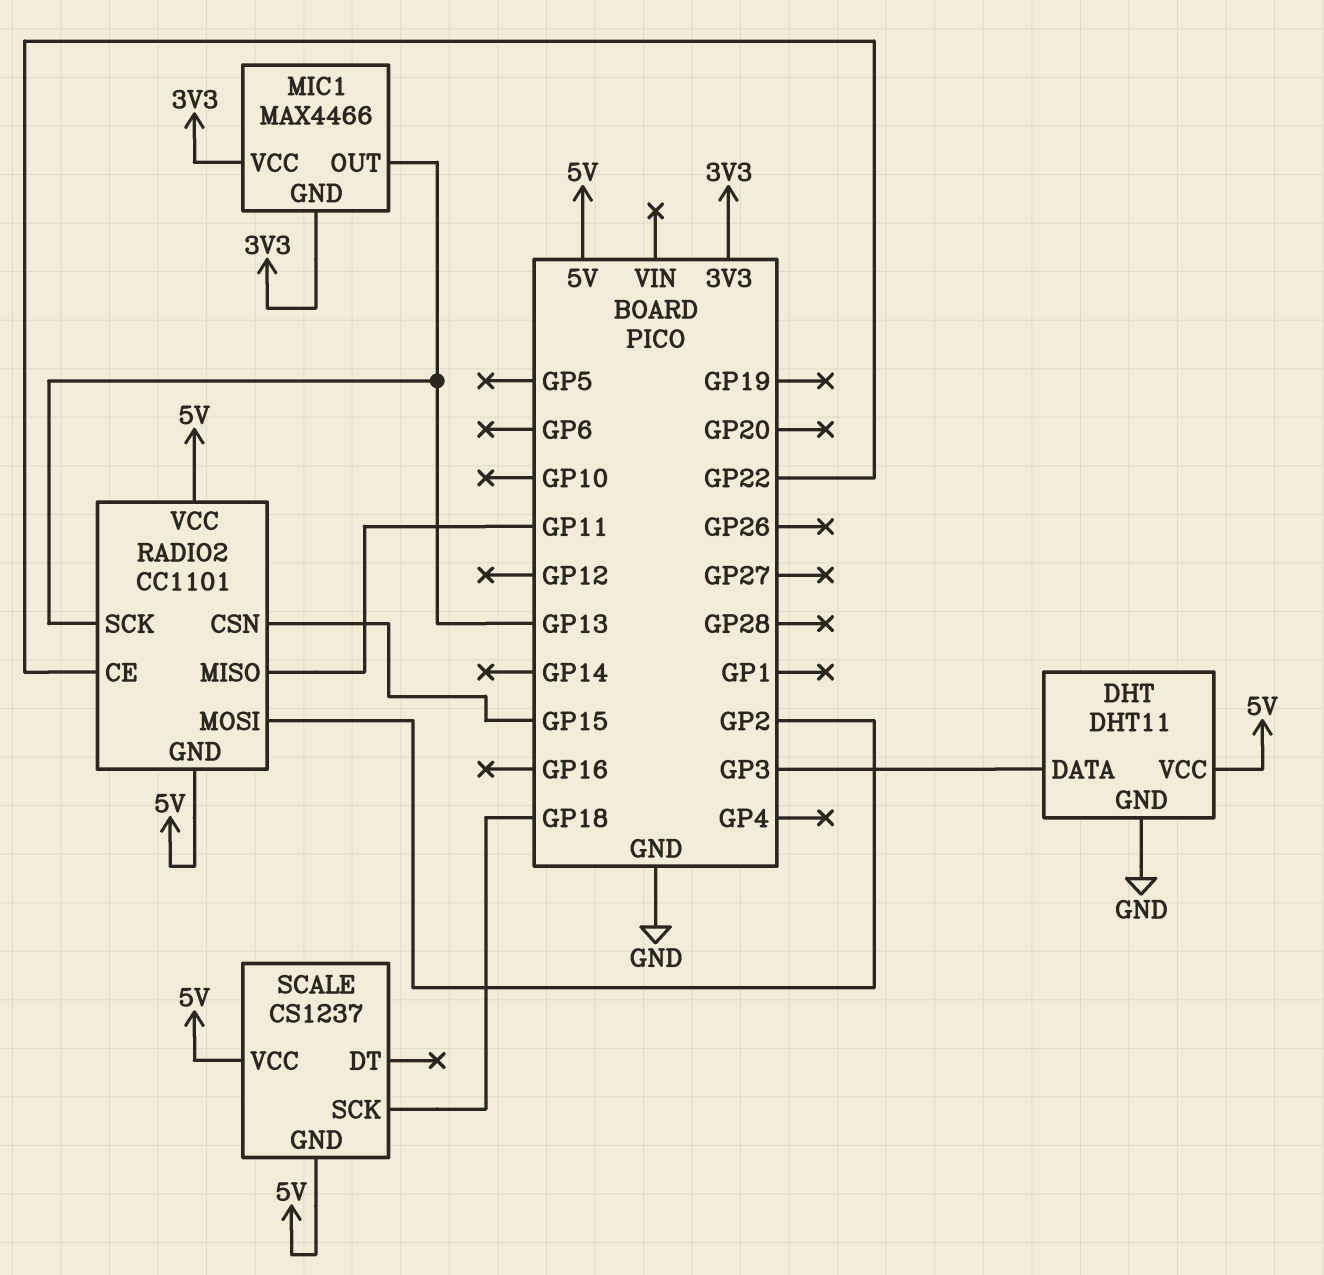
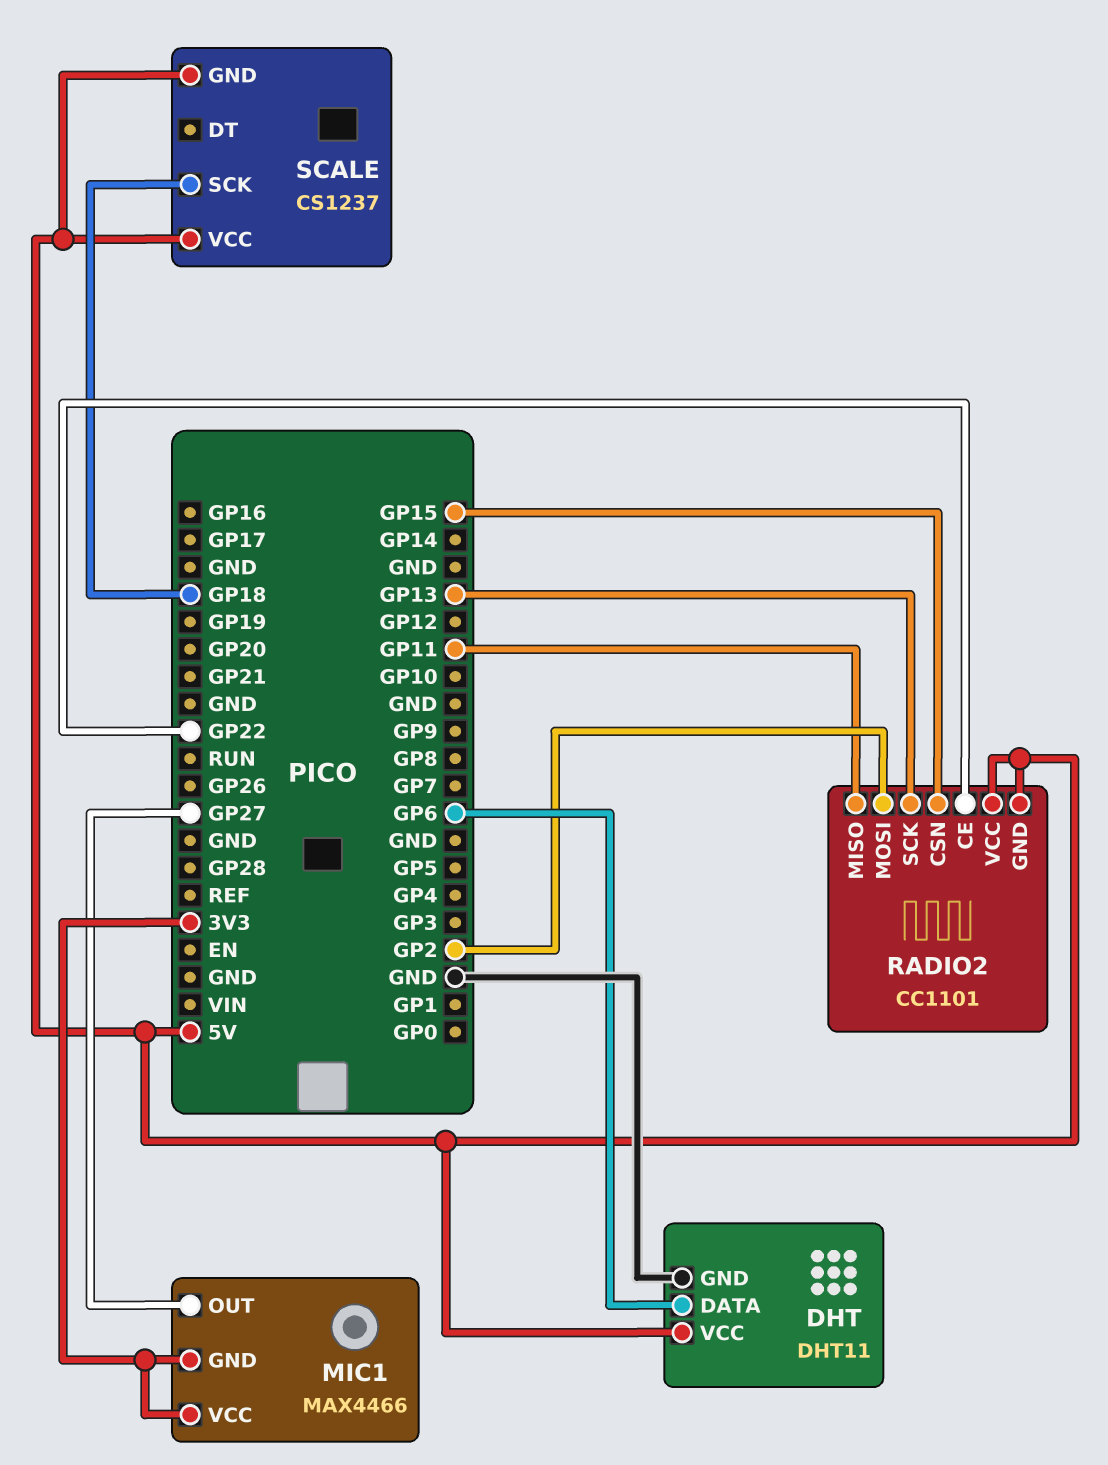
DHT pin DATA: GP3 -> GP6
MIC1 pin OUT: GP13 -> GP27

